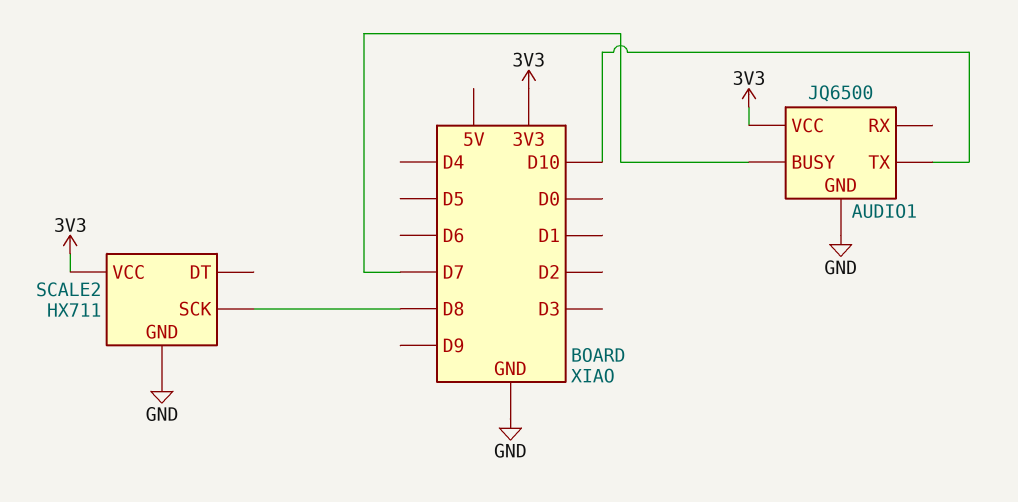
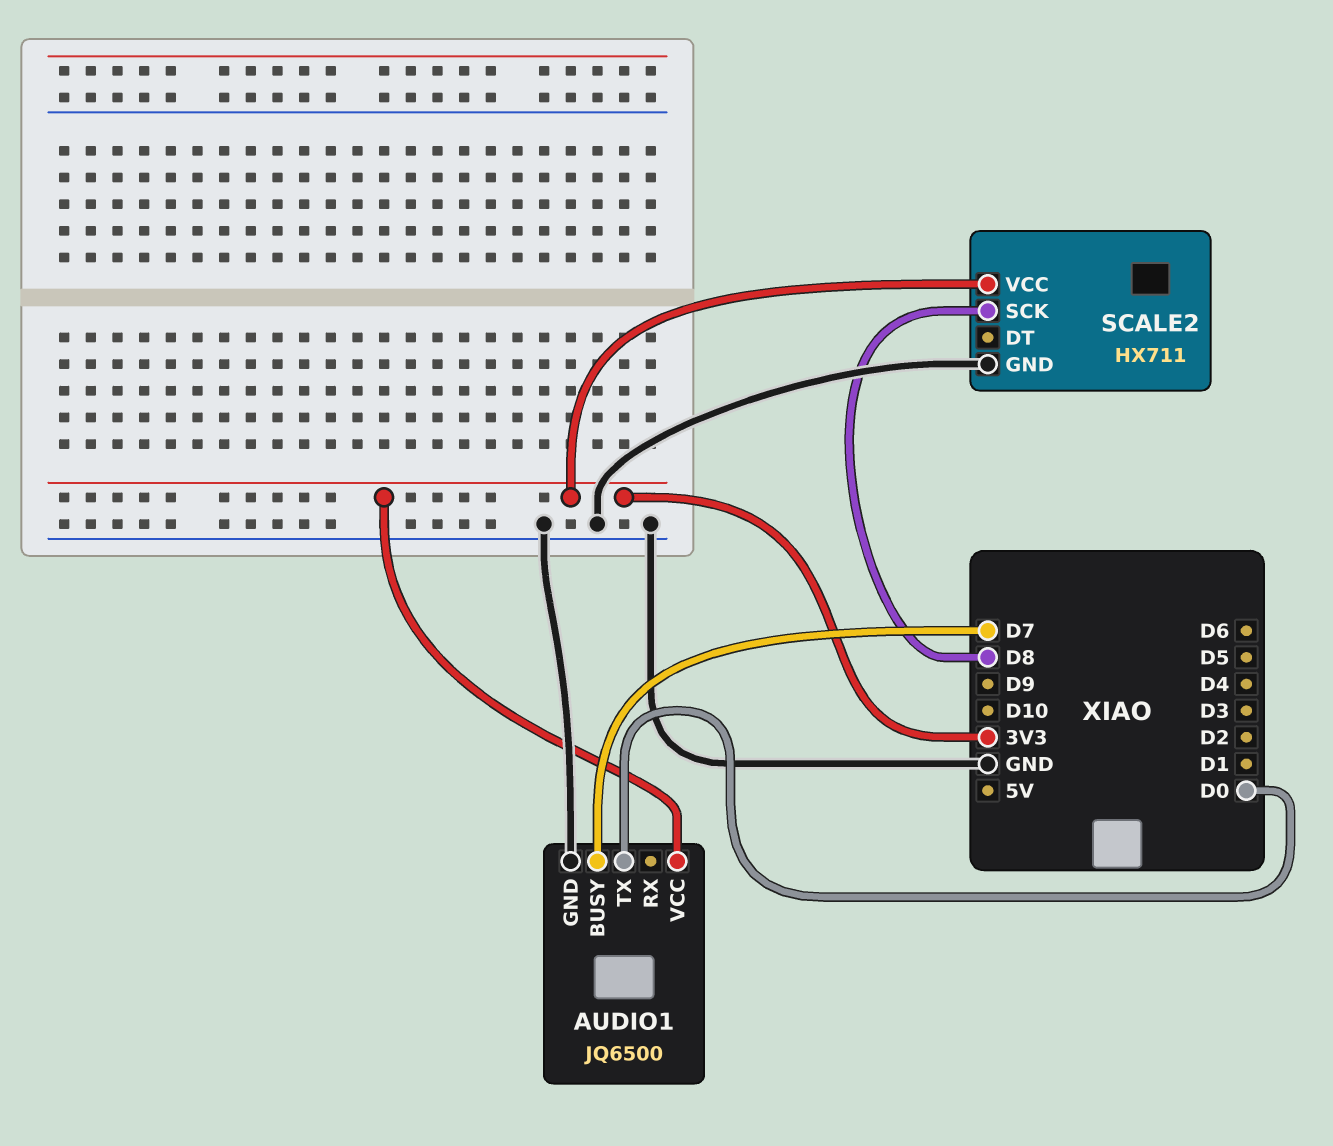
AUDIO1 pin TX: D10 -> D0

